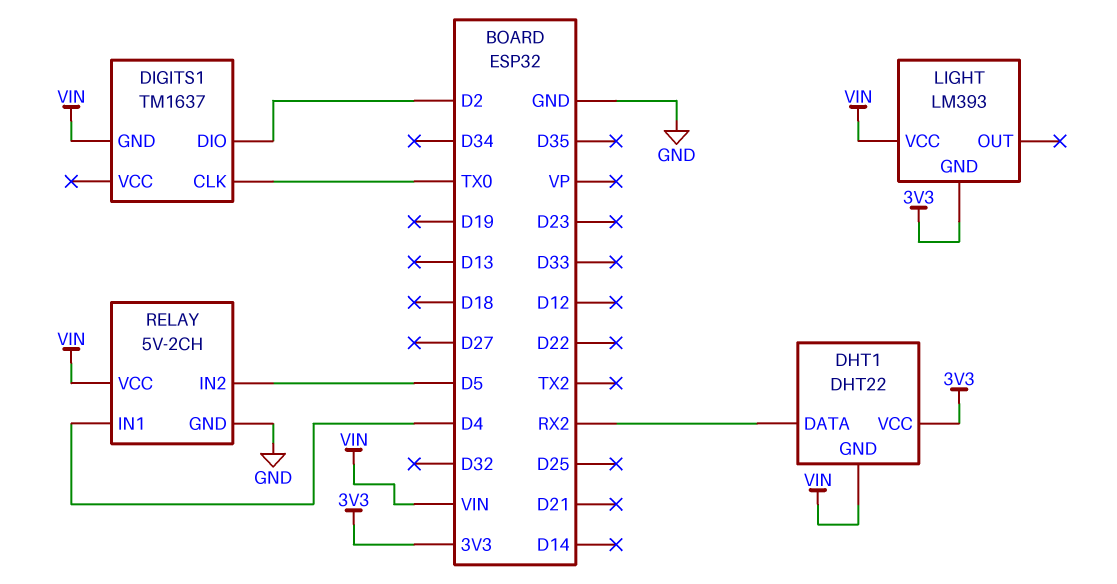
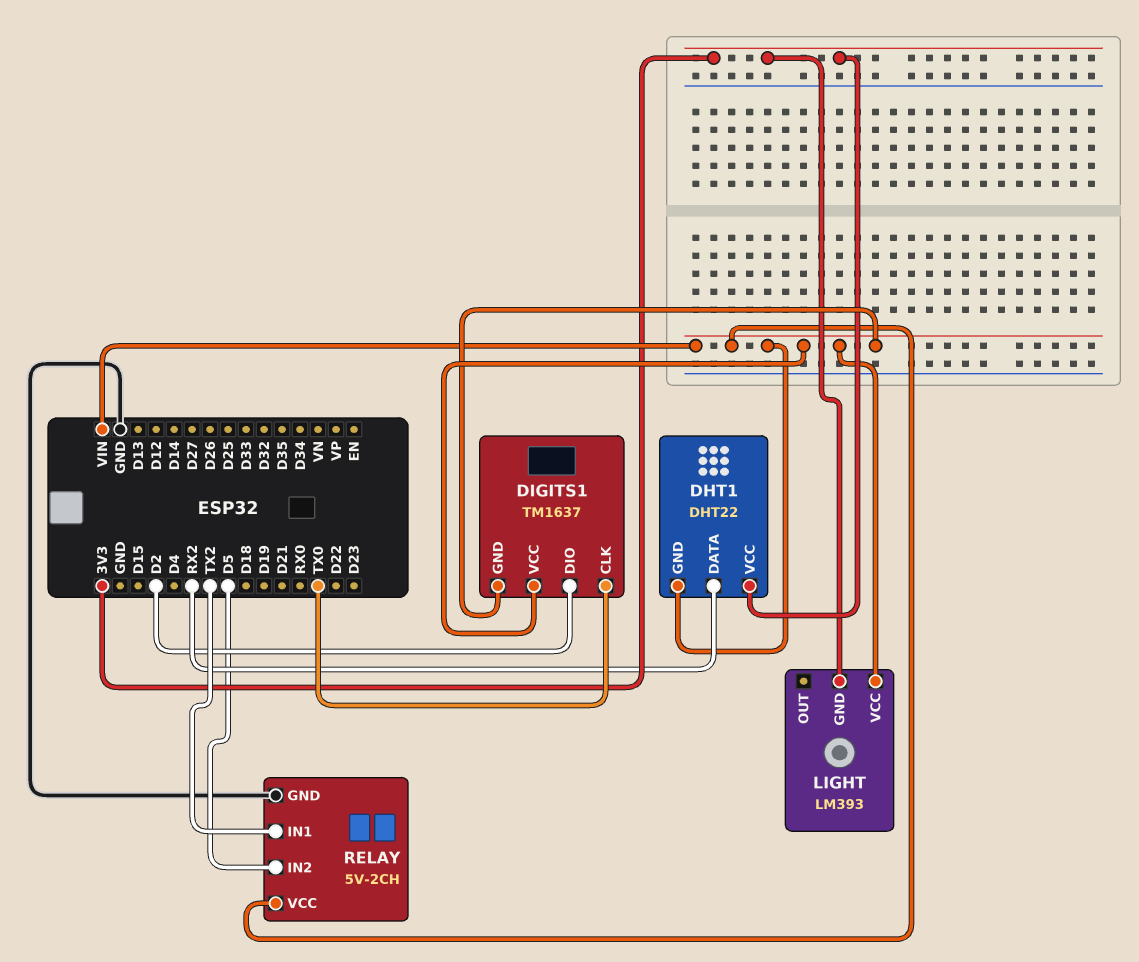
DIGITS1 pin VCC: none -> VIN
RELAY pin IN1: D4 -> TX2

